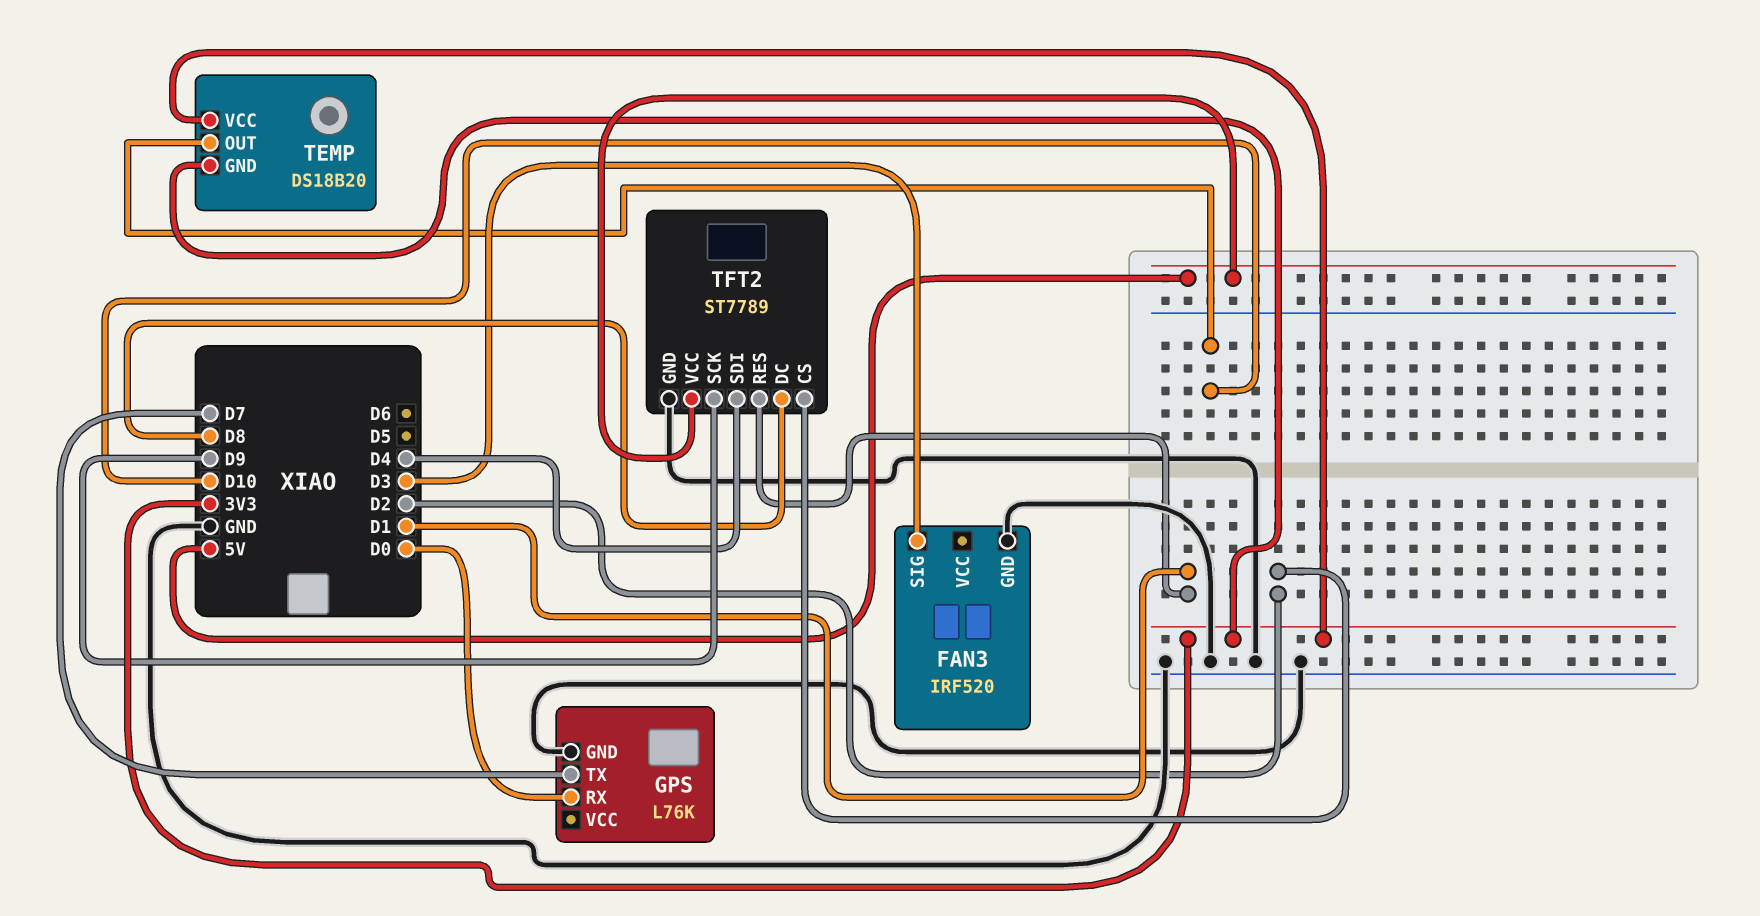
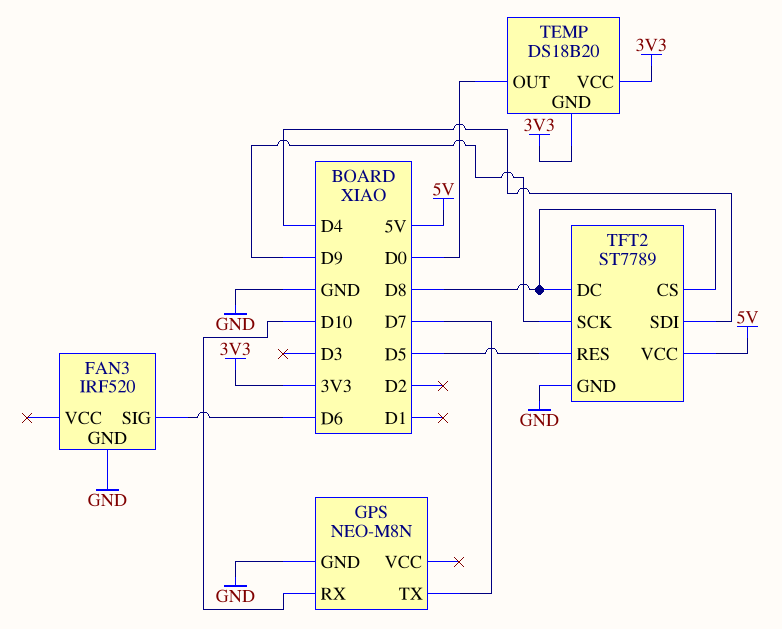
FAN3 pin SIG: D3 -> D6
GPS: L76K -> NEO-M8N
GPS pin RX: D0 -> D10
TEMP pin OUT: D10 -> D0
TFT2 pin CS: D2 -> D8
TFT2 pin RES: D1 -> D5

